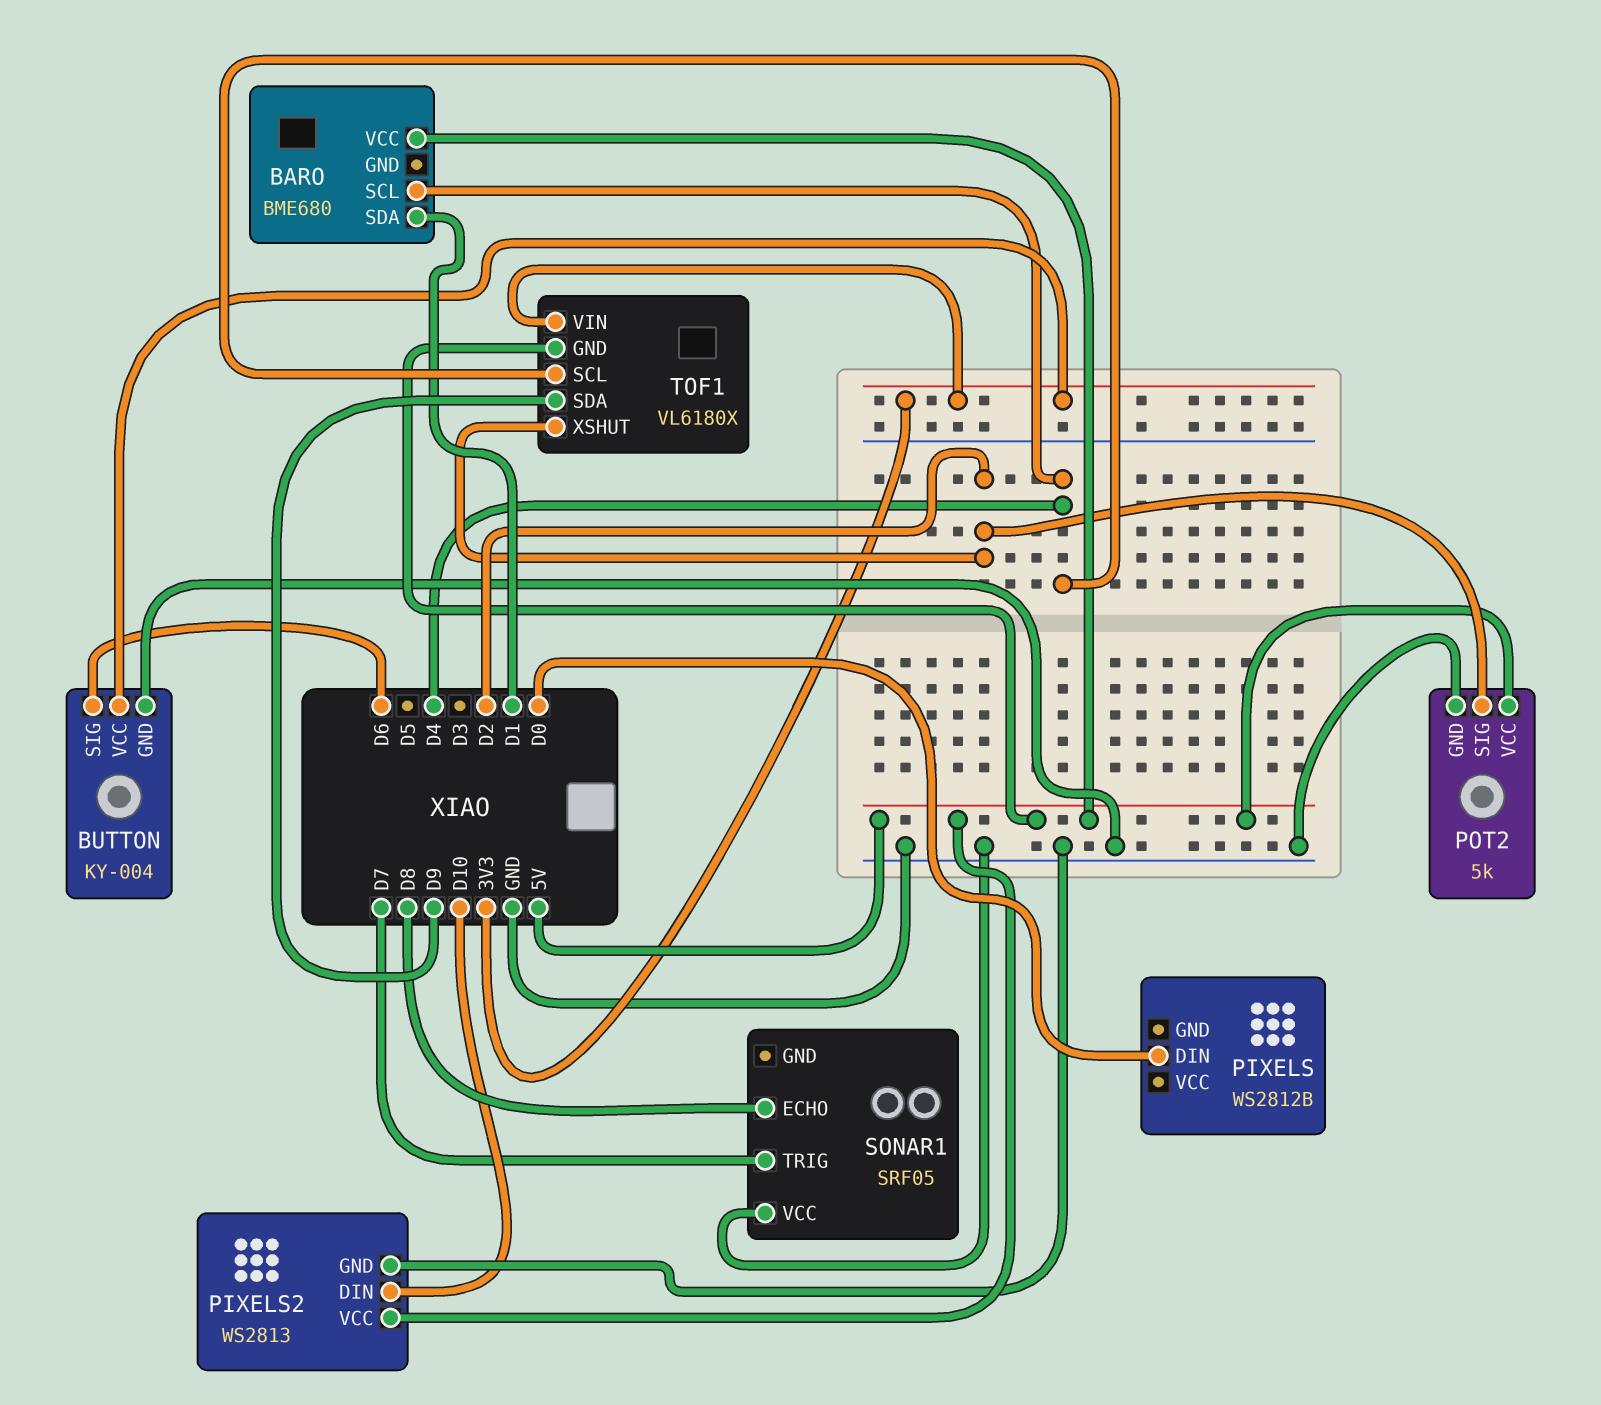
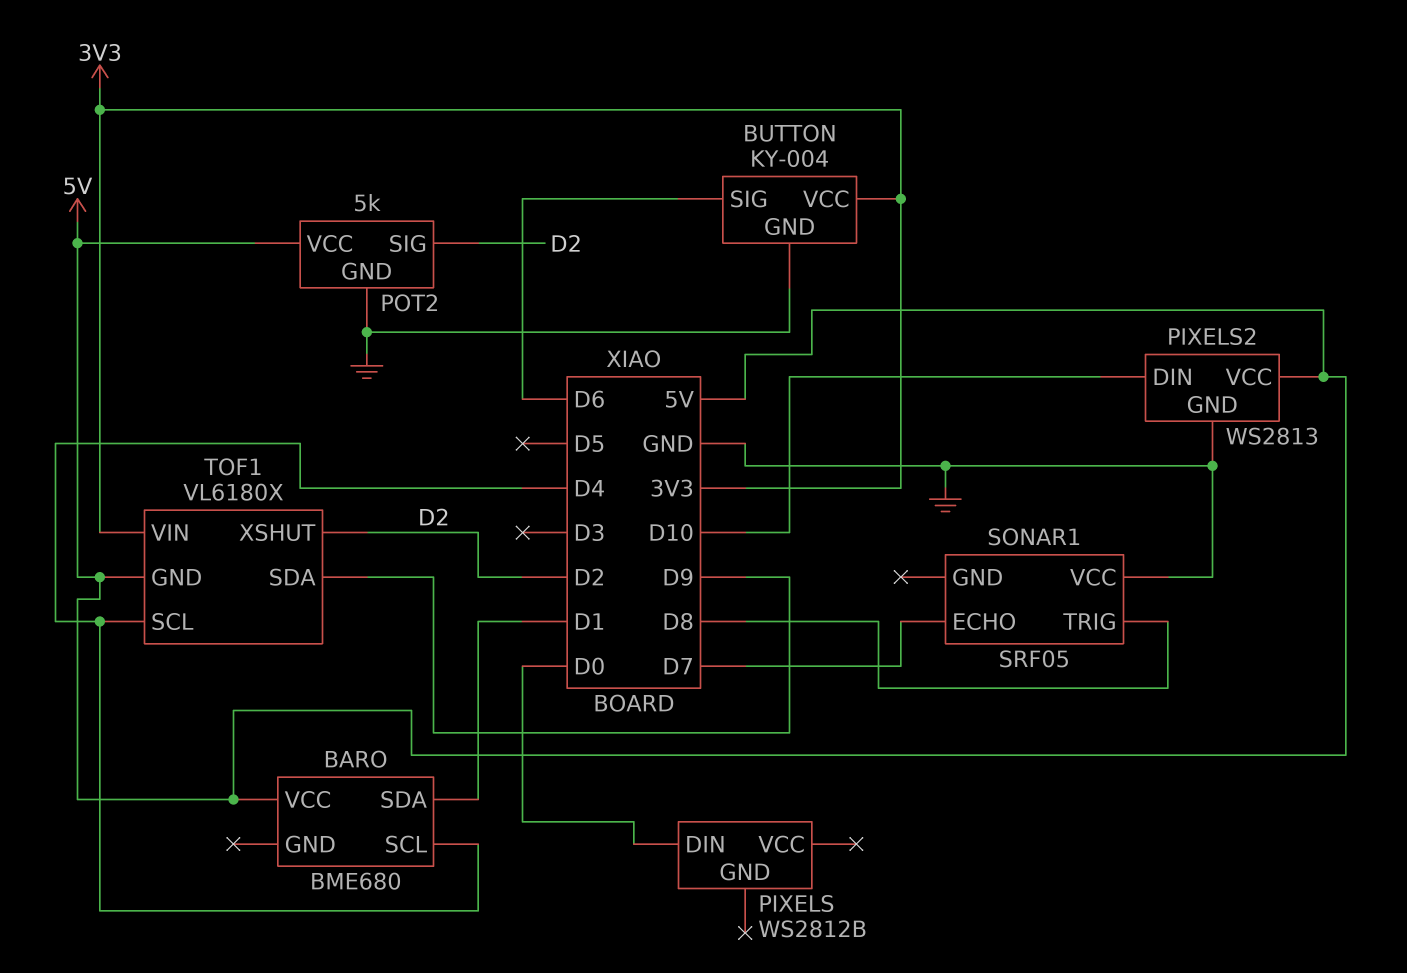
SONAR1 pin ECHO: D8 -> D7
SONAR1 pin TRIG: D7 -> D8

